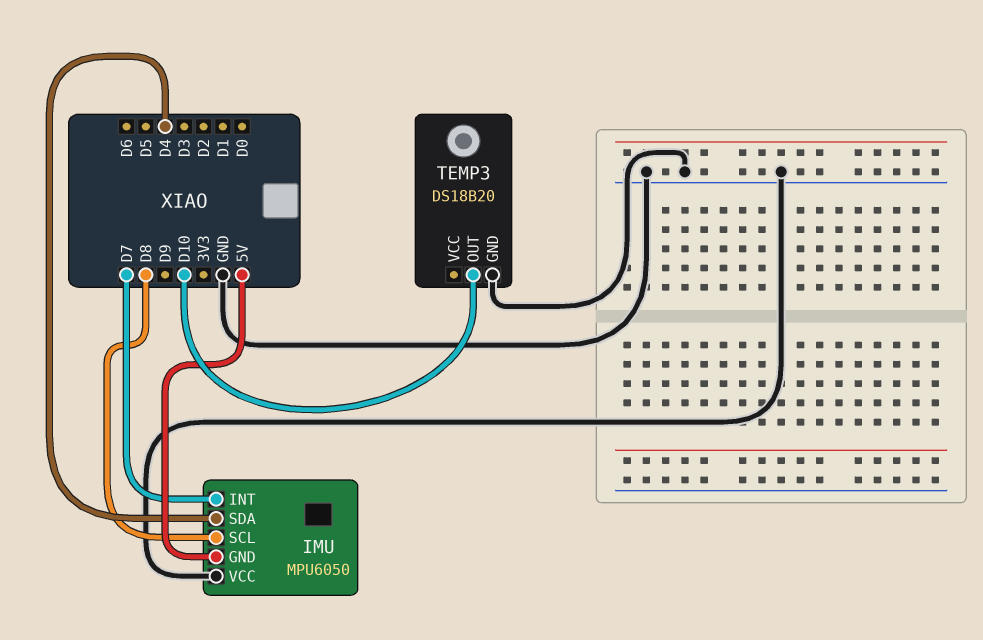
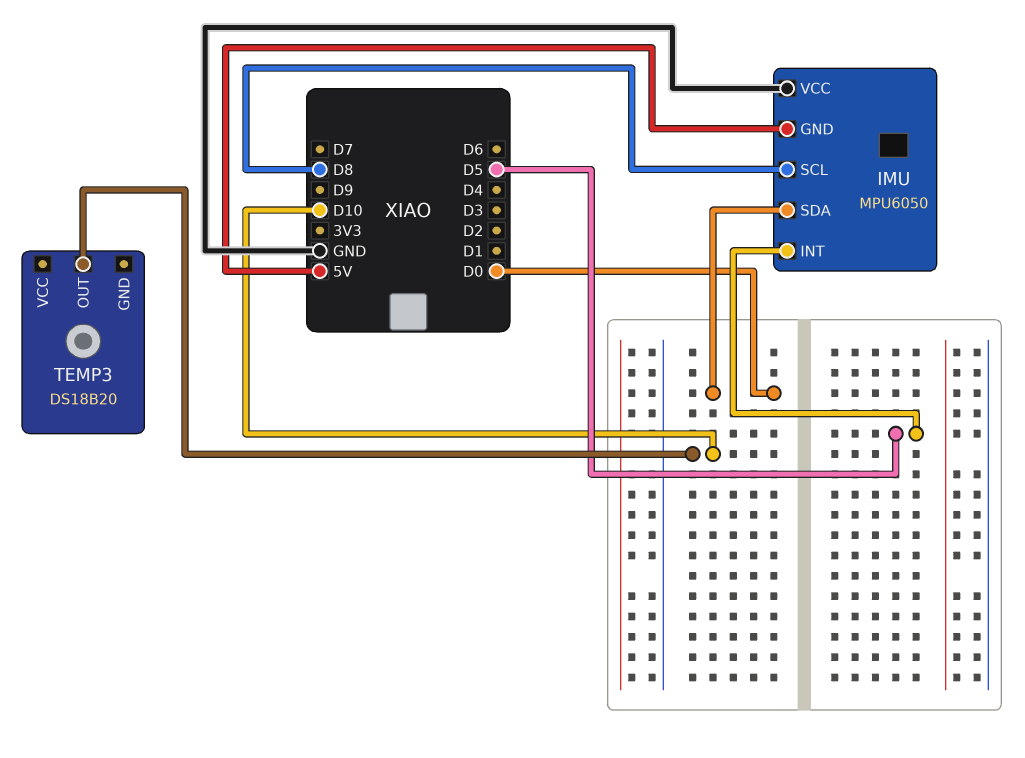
IMU pin INT: D7 -> D5
IMU pin SDA: D4 -> D0
TEMP3 pin GND: GND -> none

